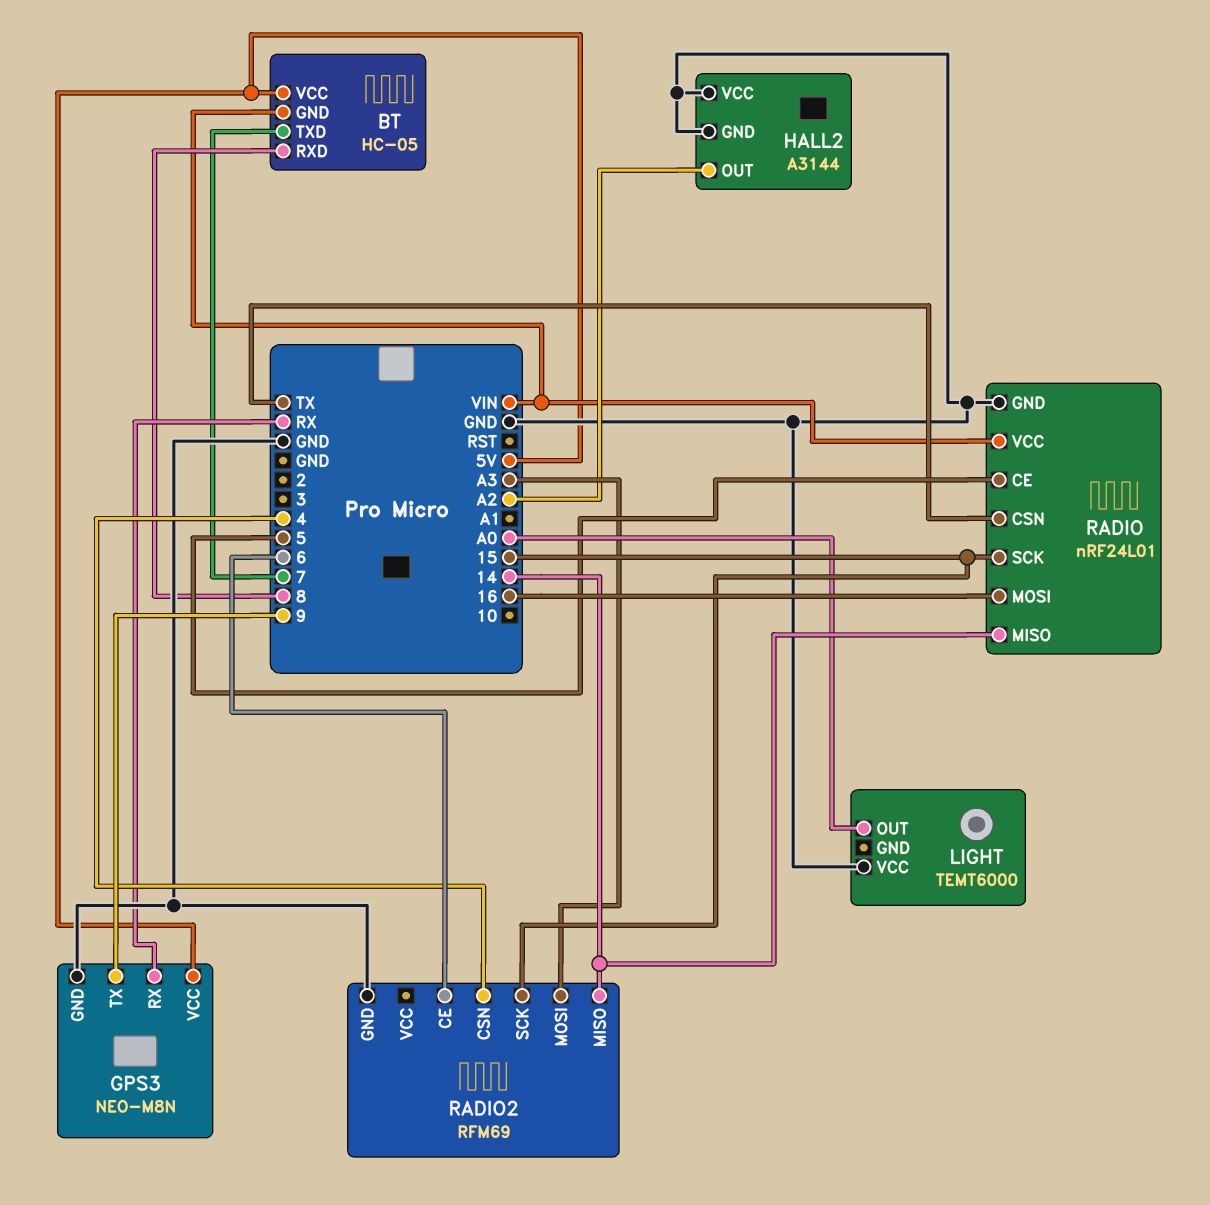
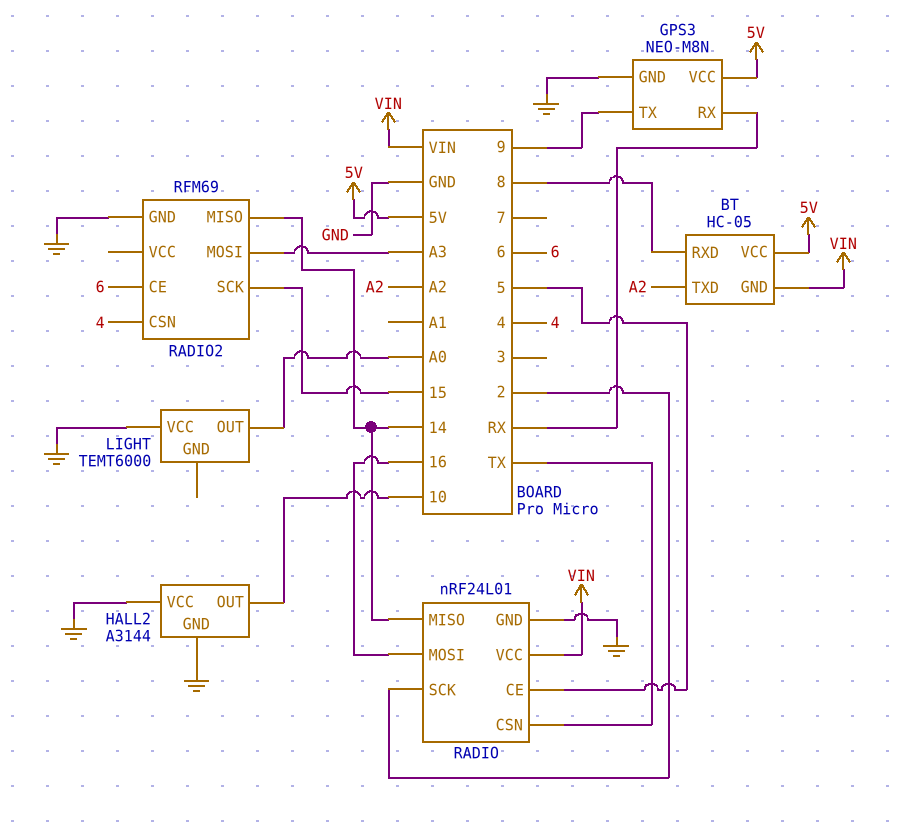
BT pin TXD: 7 -> A2
HALL2 pin OUT: A2 -> 10
RADIO pin SCK: 15 -> 2

